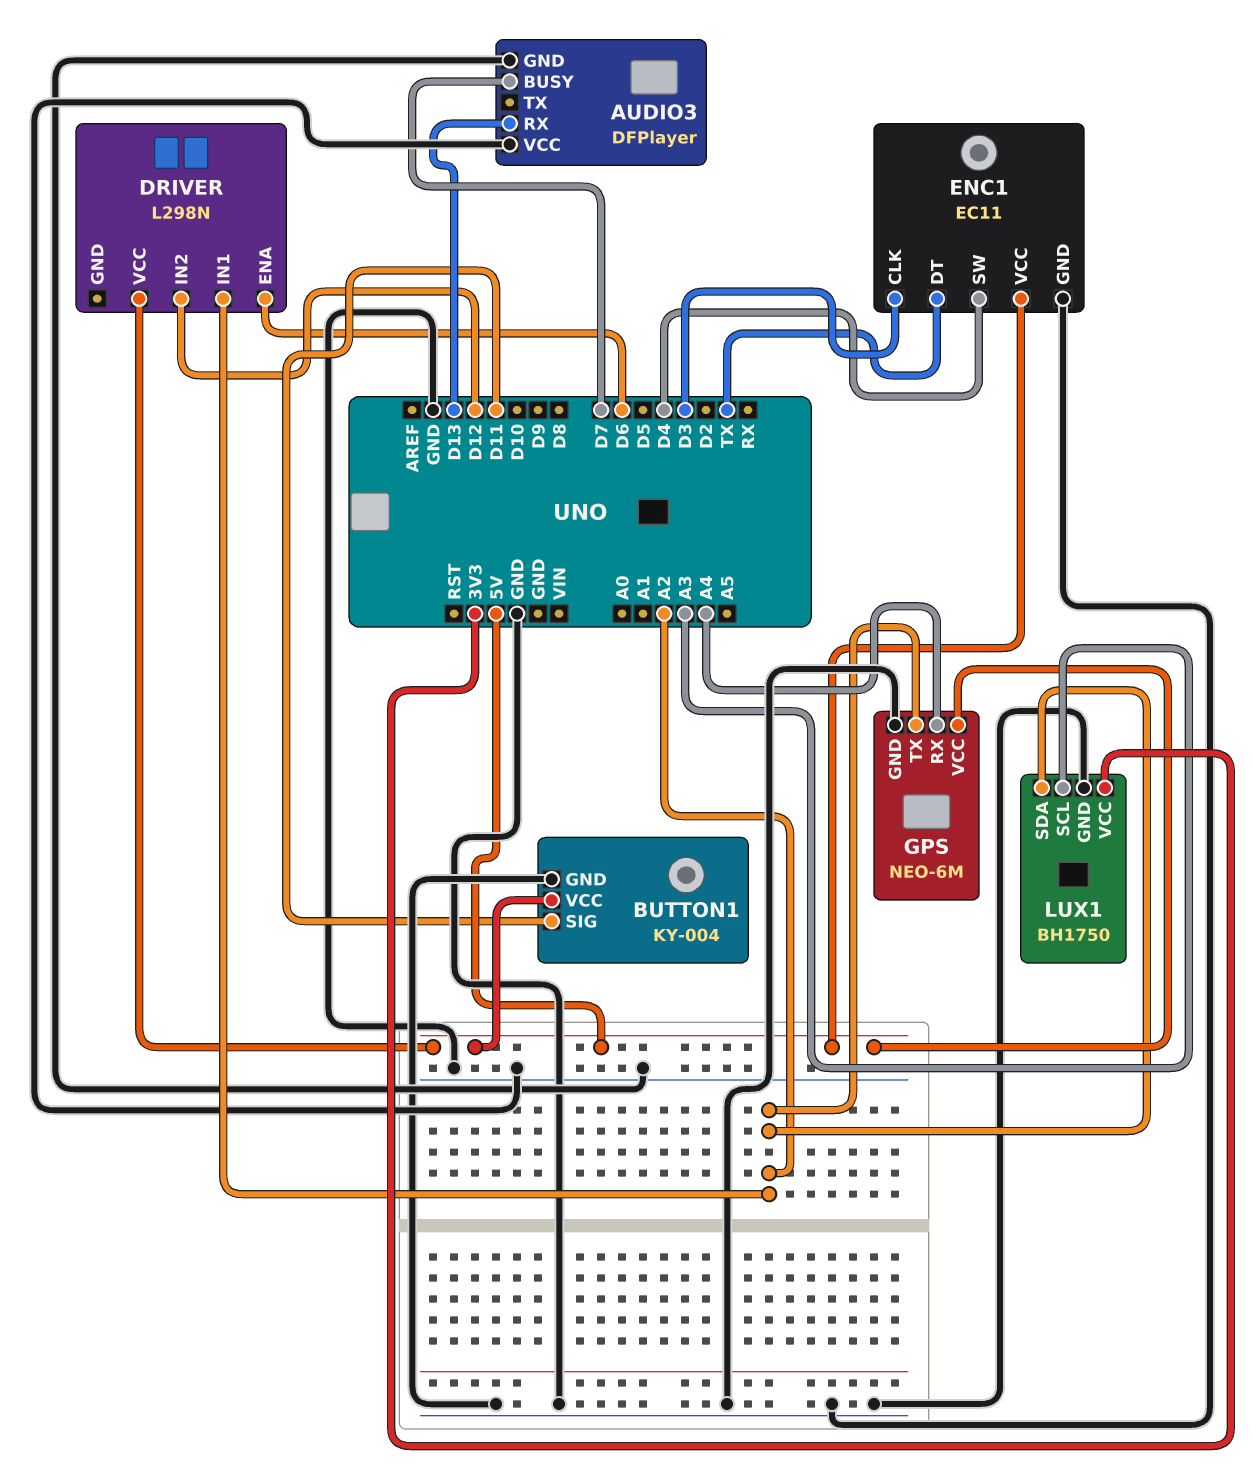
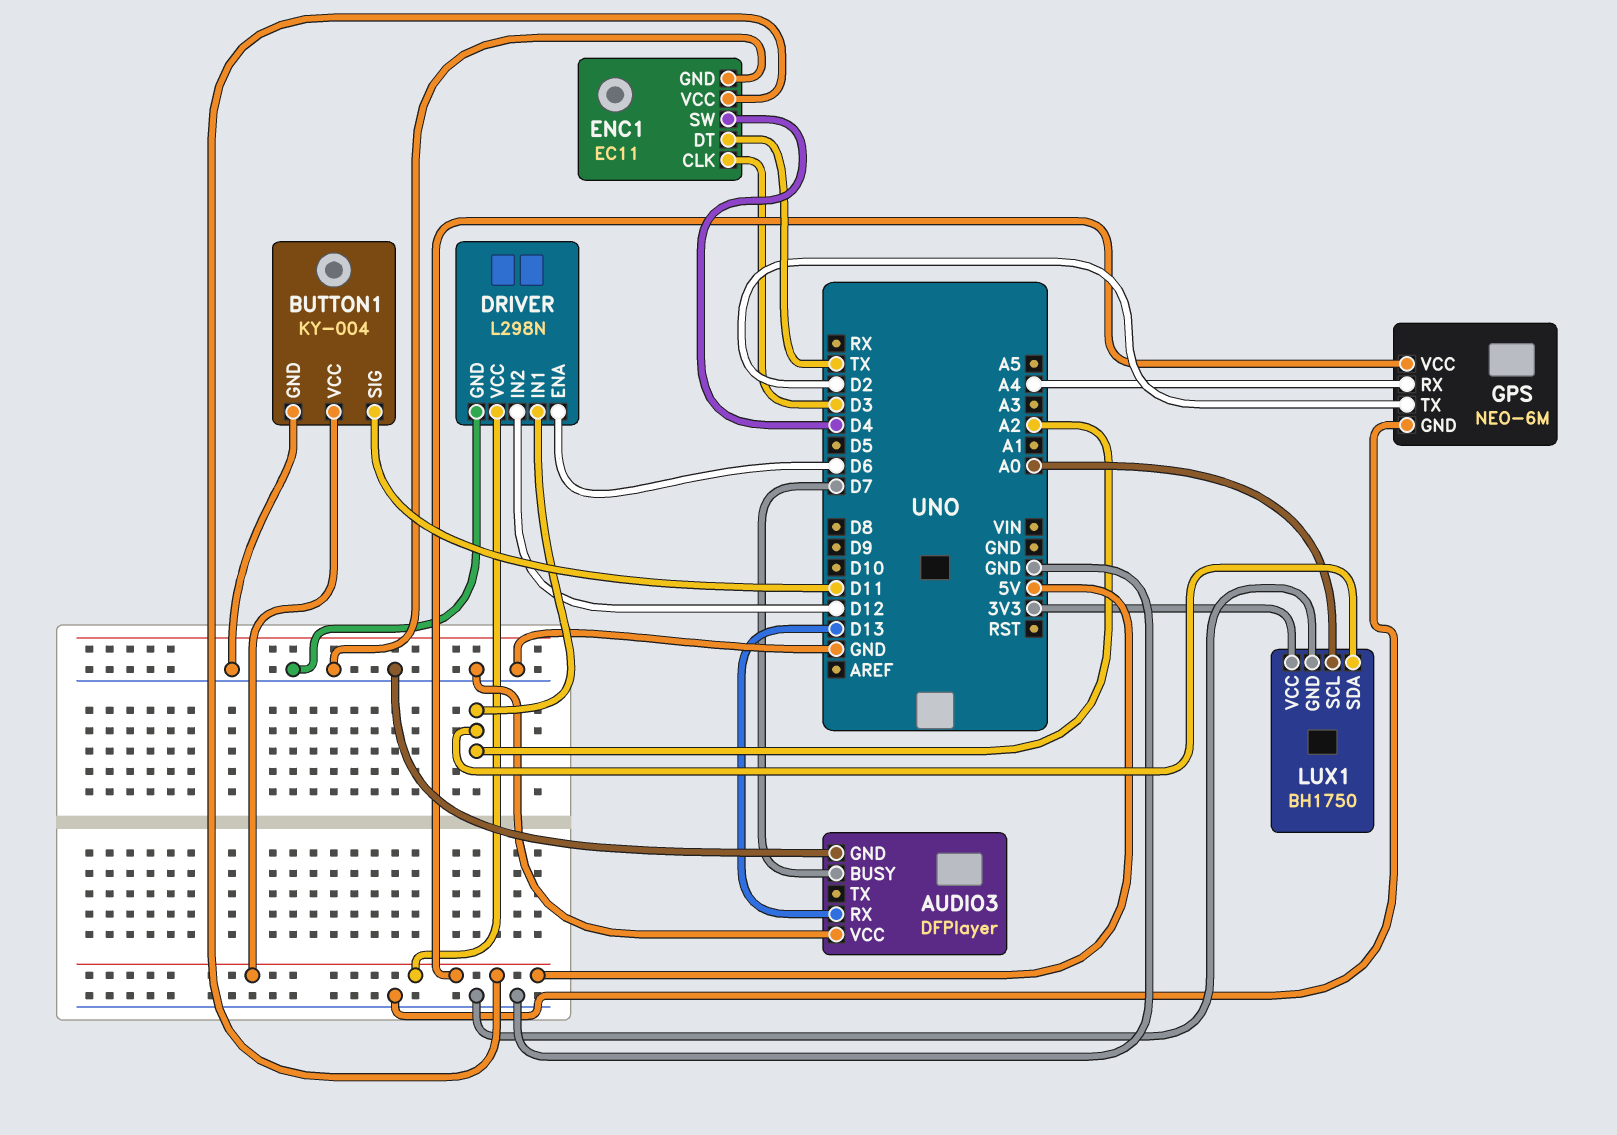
DRIVER pin GND: none -> GND
GPS pin TX: A2 -> D2
LUX1 pin SCL: A3 -> A0

